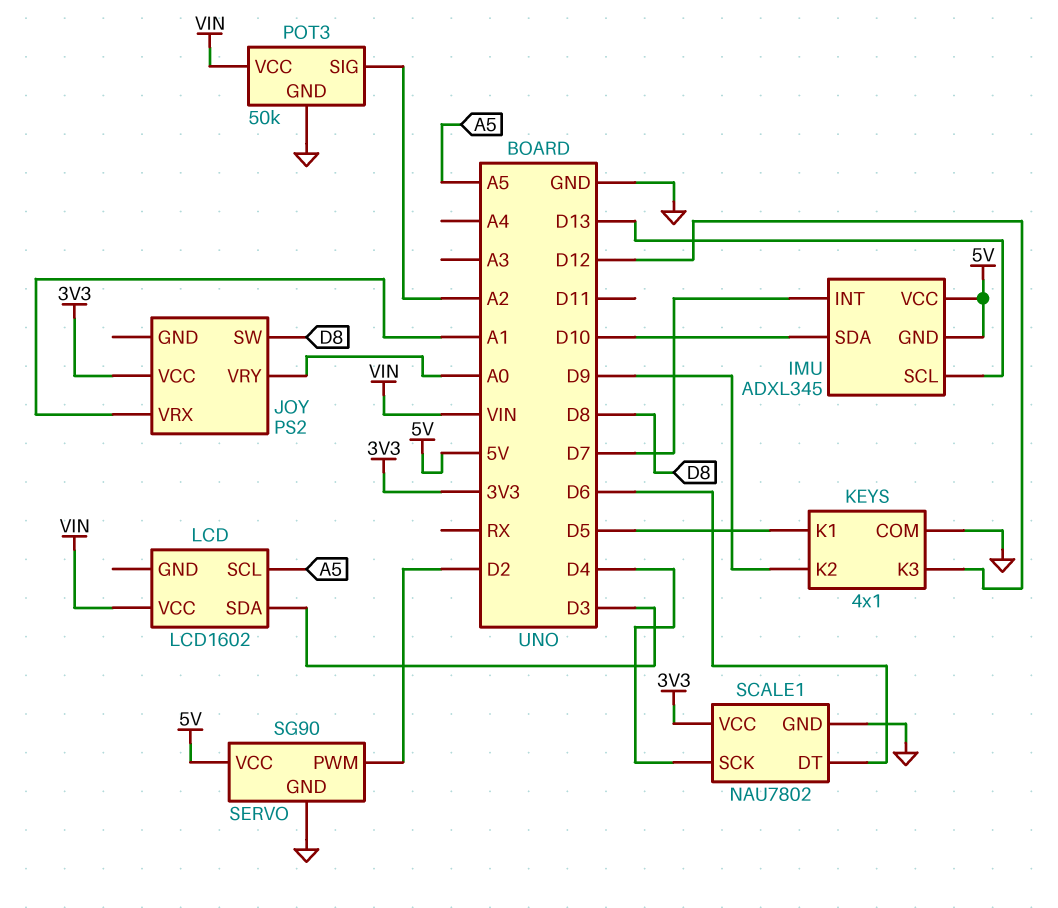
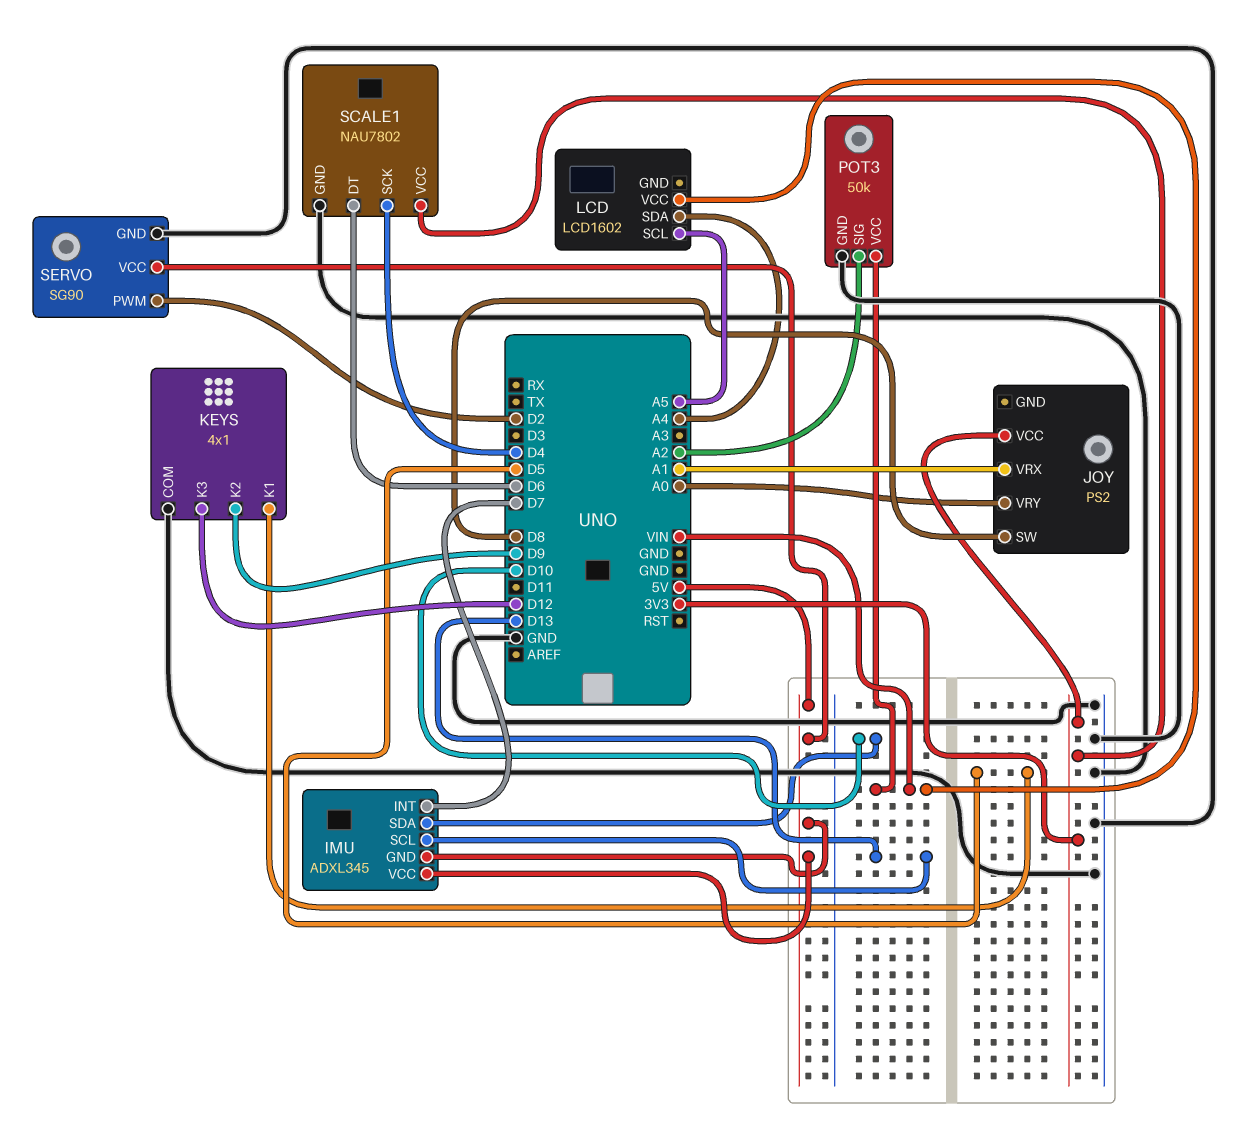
LCD pin SDA: D3 -> A4

